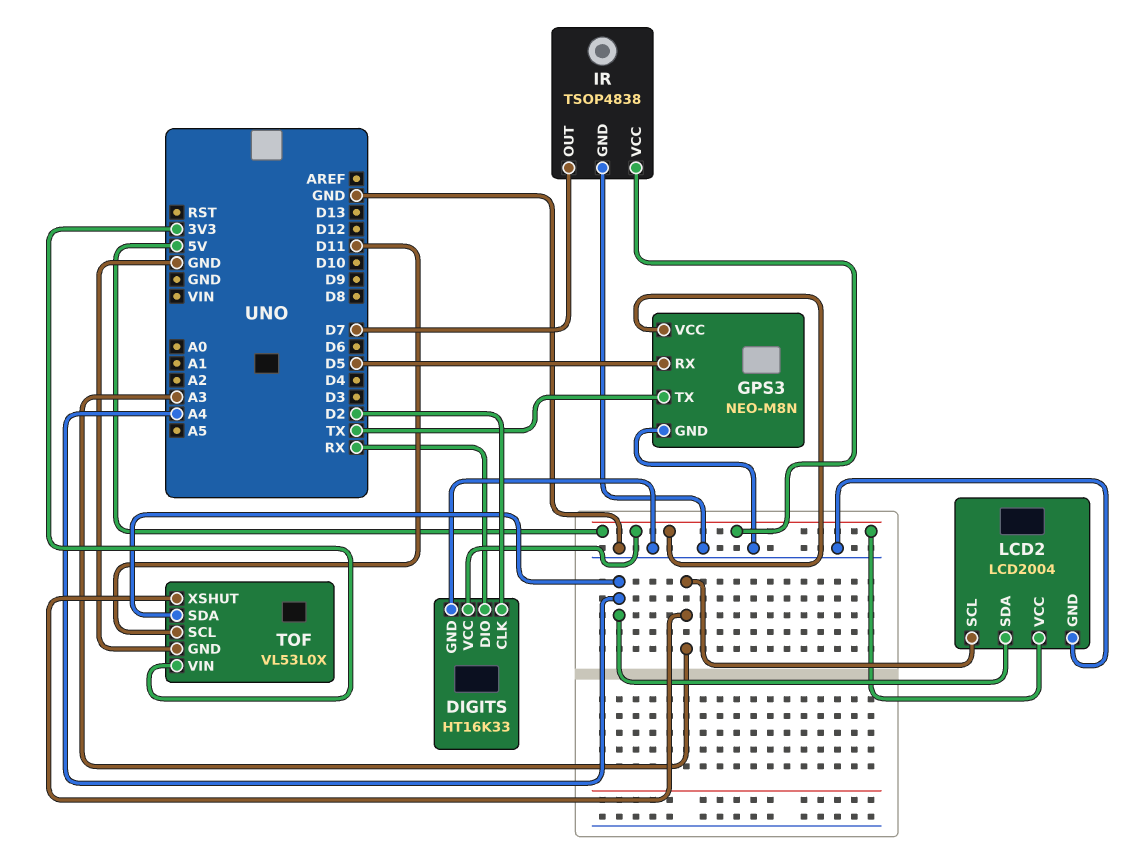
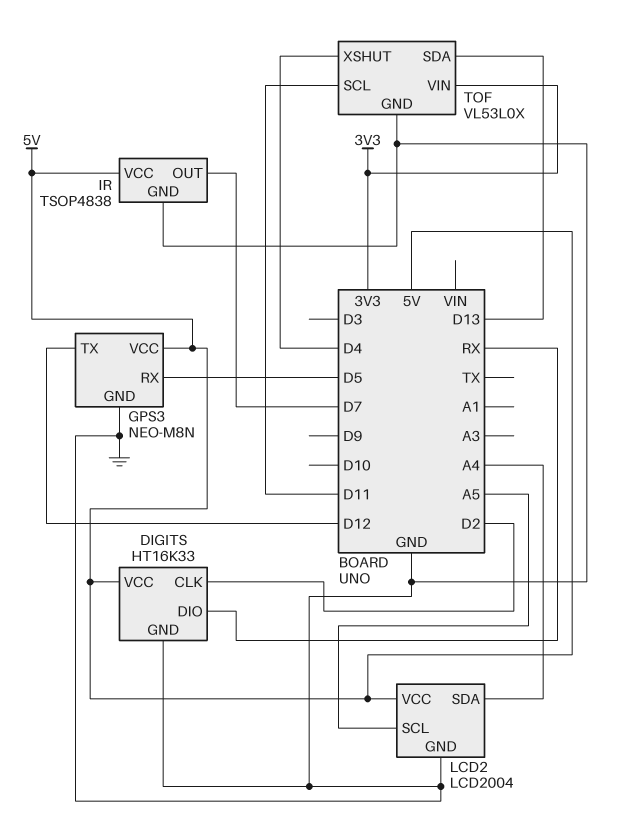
GPS3 pin TX: TX -> D12
LCD2 pin SCL: A3 -> A5
TOF pin SDA: A4 -> D13
TOF pin XSHUT: A3 -> D4

